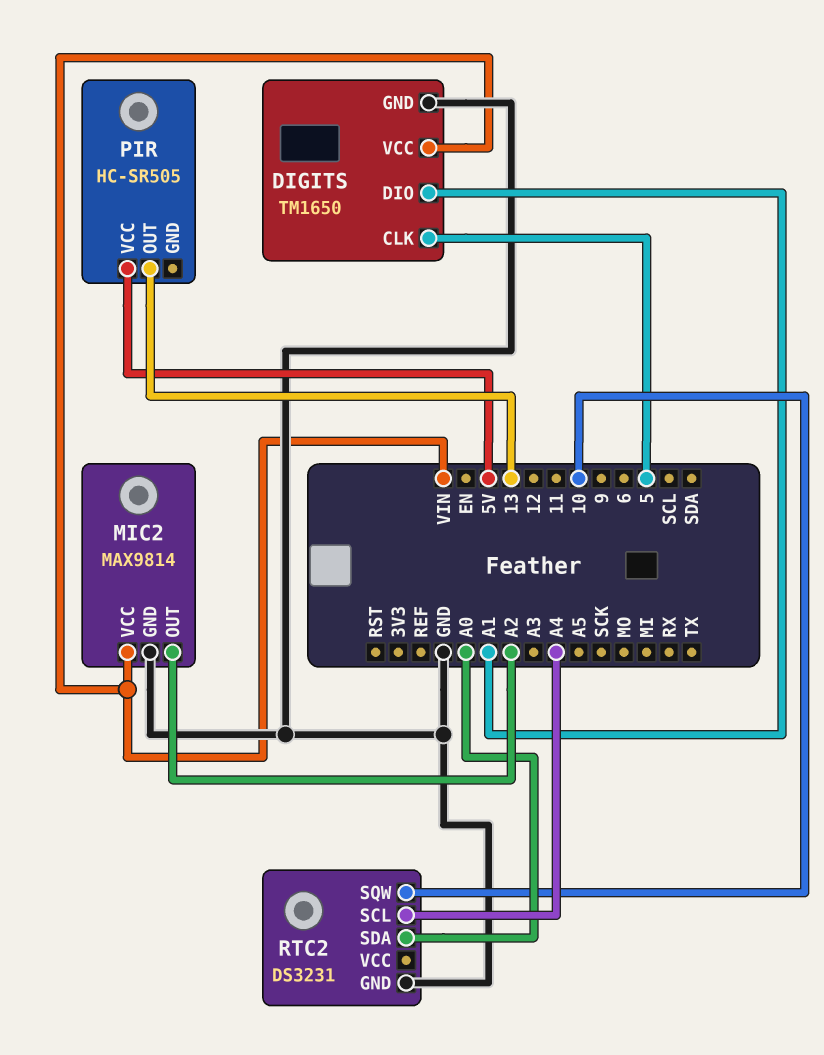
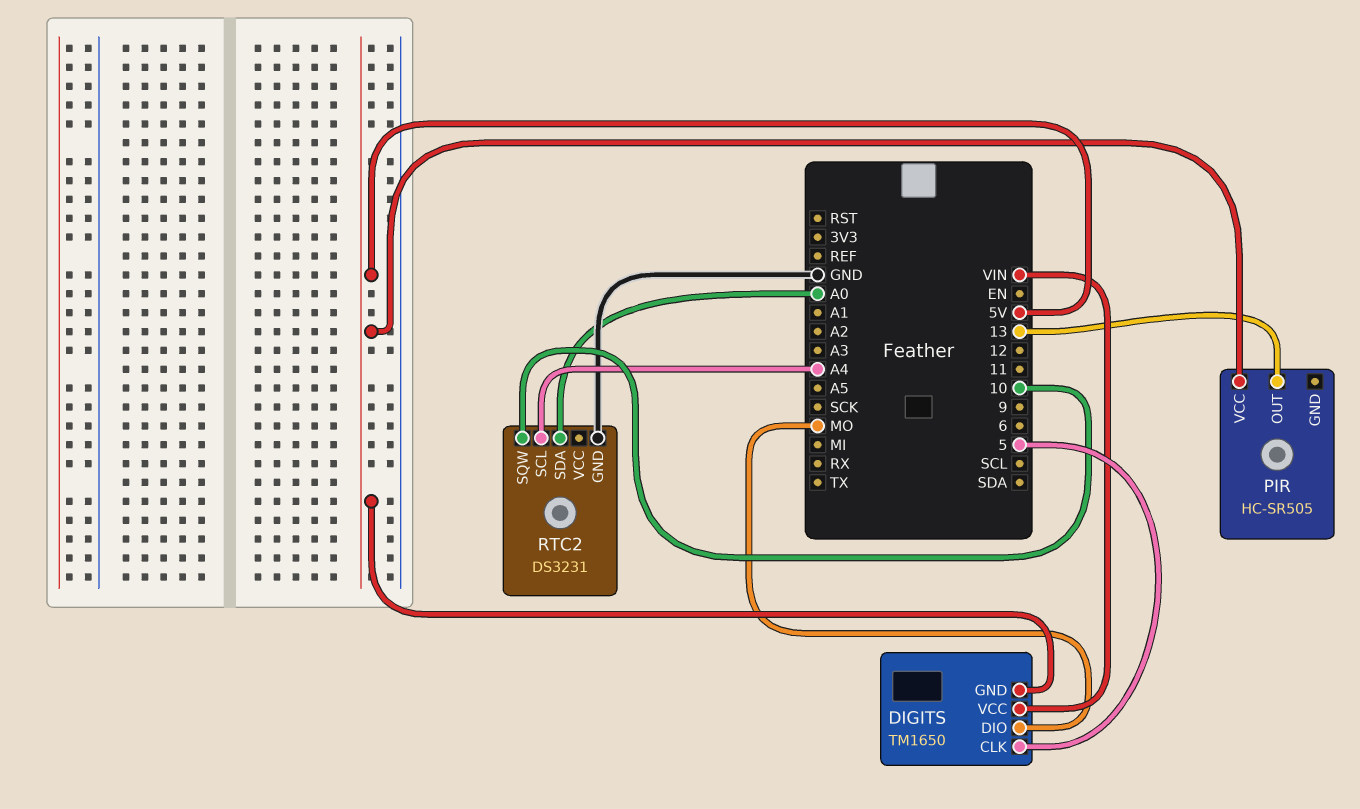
DIGITS pin DIO: A1 -> MO
DIGITS pin GND: GND -> 5V
MIC2: MAX9814 -> none
MIC2 pin GND: GND -> none
MIC2 pin OUT: A2 -> none
MIC2 pin VCC: VIN -> none

